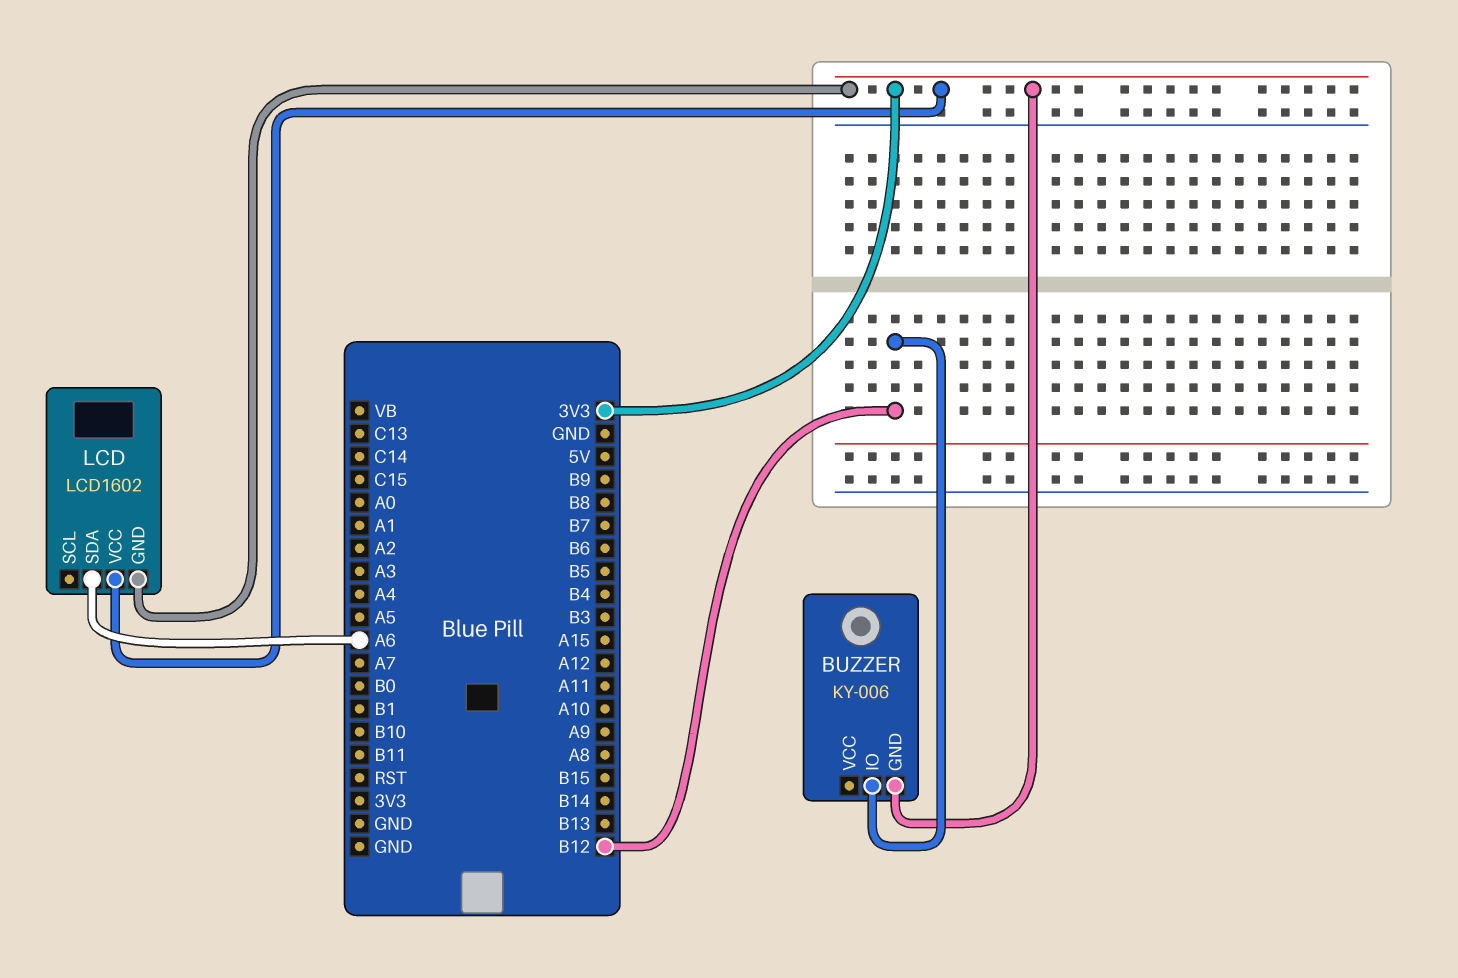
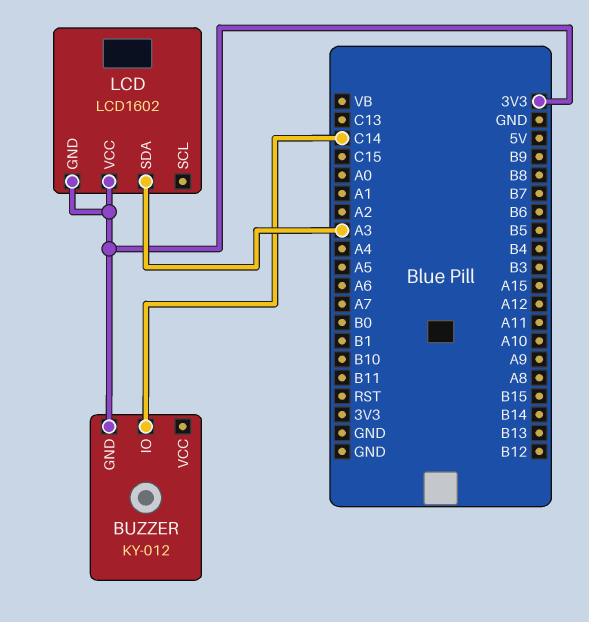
BUZZER: KY-006 -> KY-012
BUZZER pin IO: B12 -> C14
LCD pin SDA: A6 -> A3

